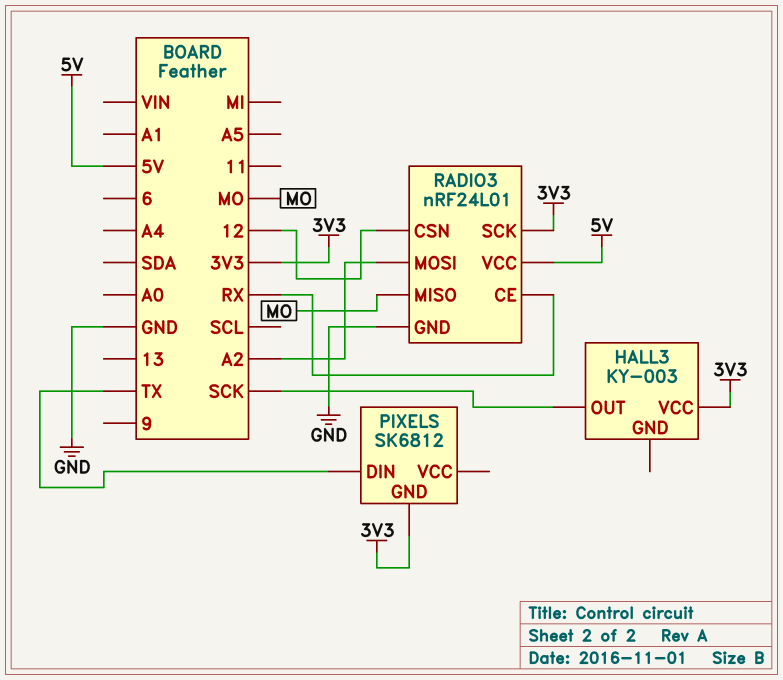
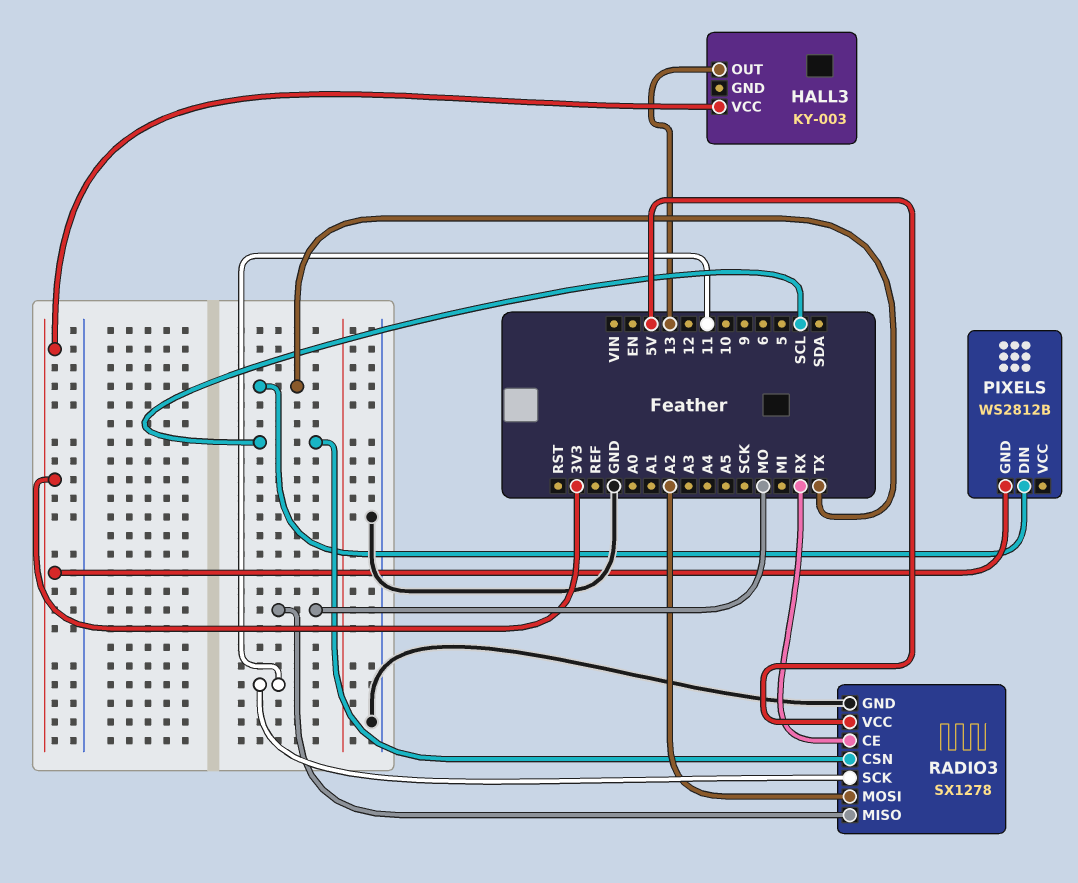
HALL3 pin OUT: SCK -> 13
PIXELS: SK6812 -> WS2812B
RADIO3: nRF24L01 -> SX1278
RADIO3 pin CSN: 12 -> SCL
RADIO3 pin SCK: 3V3 -> 11

